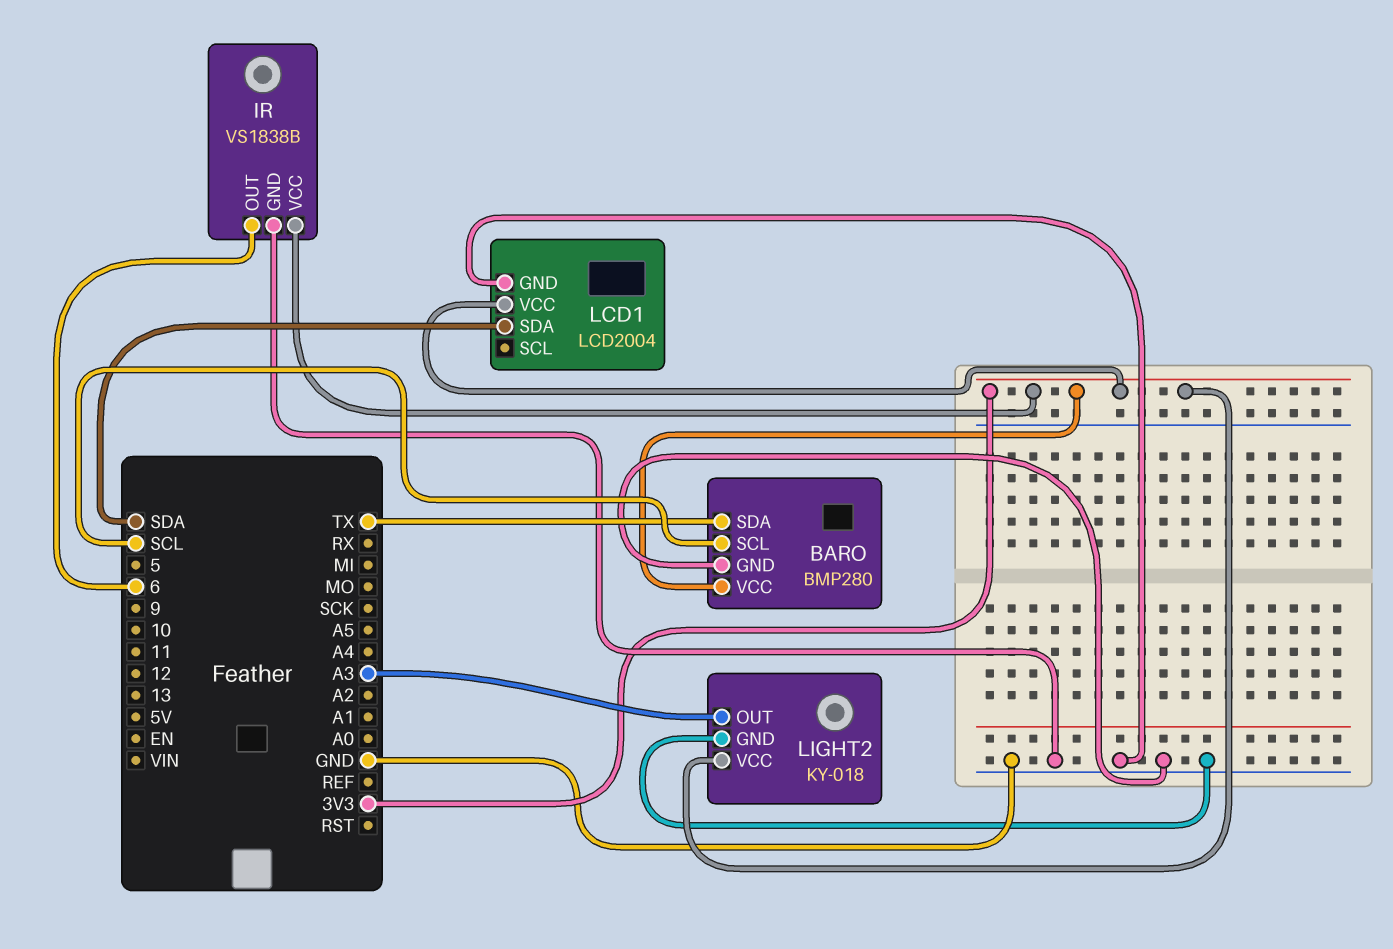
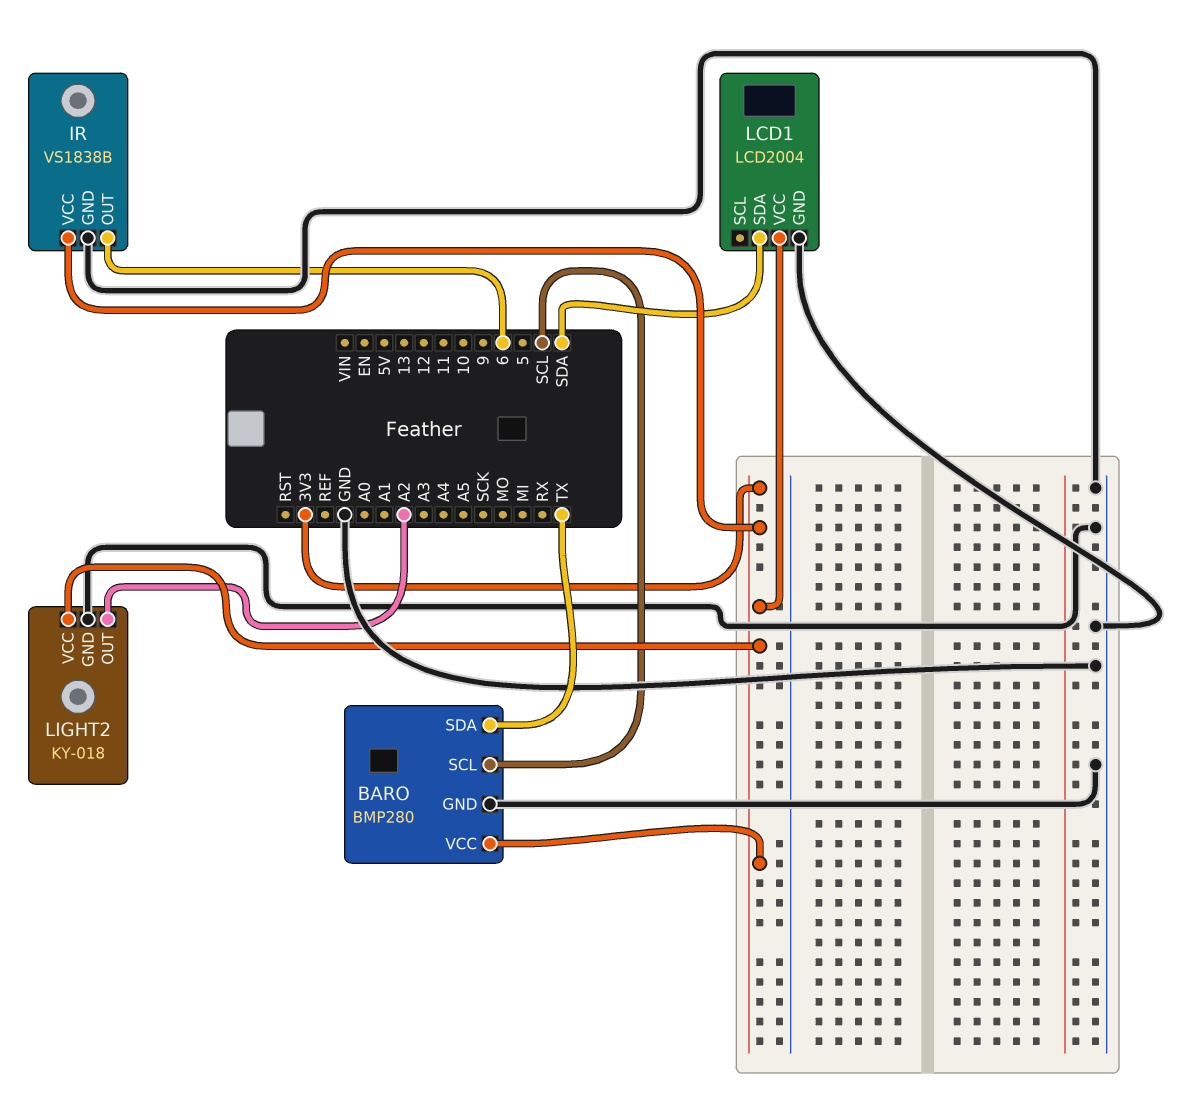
LIGHT2 pin OUT: A3 -> A2

